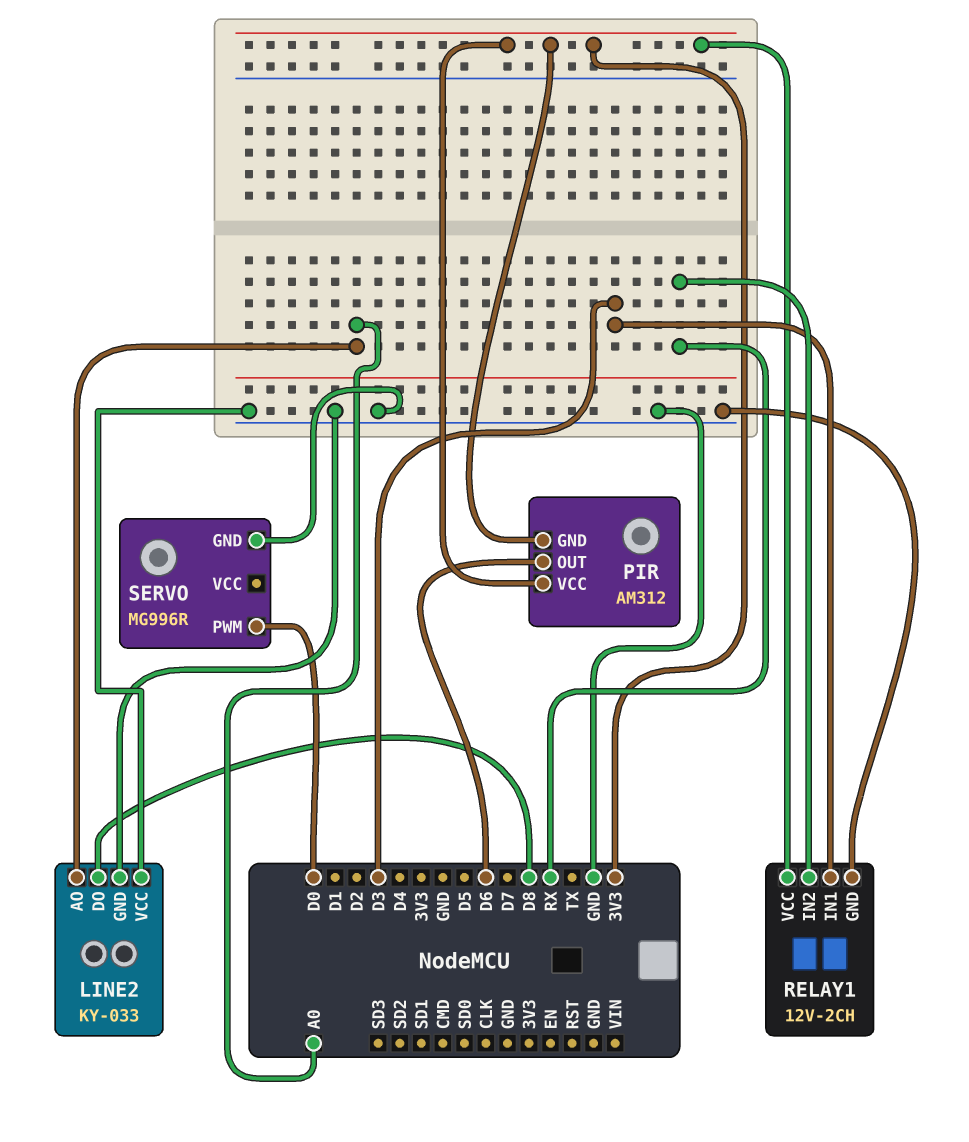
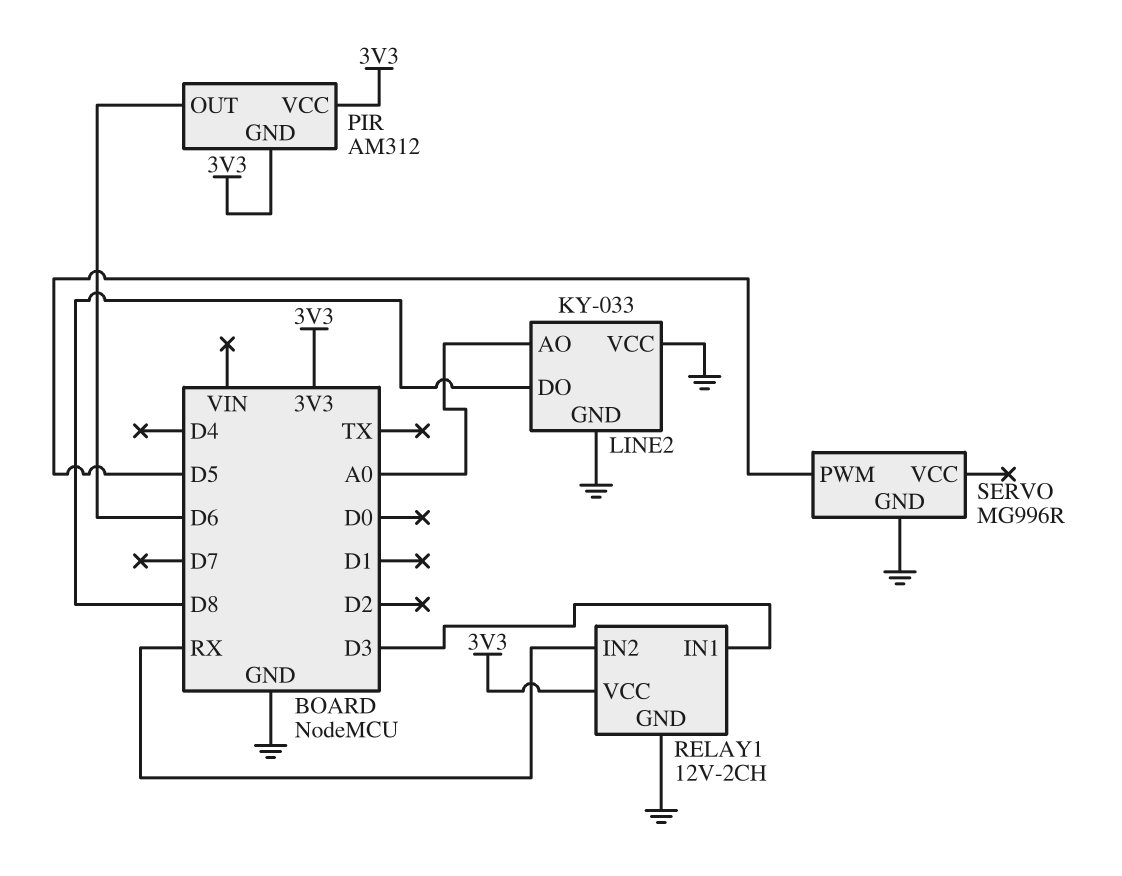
SERVO pin PWM: D0 -> D5

